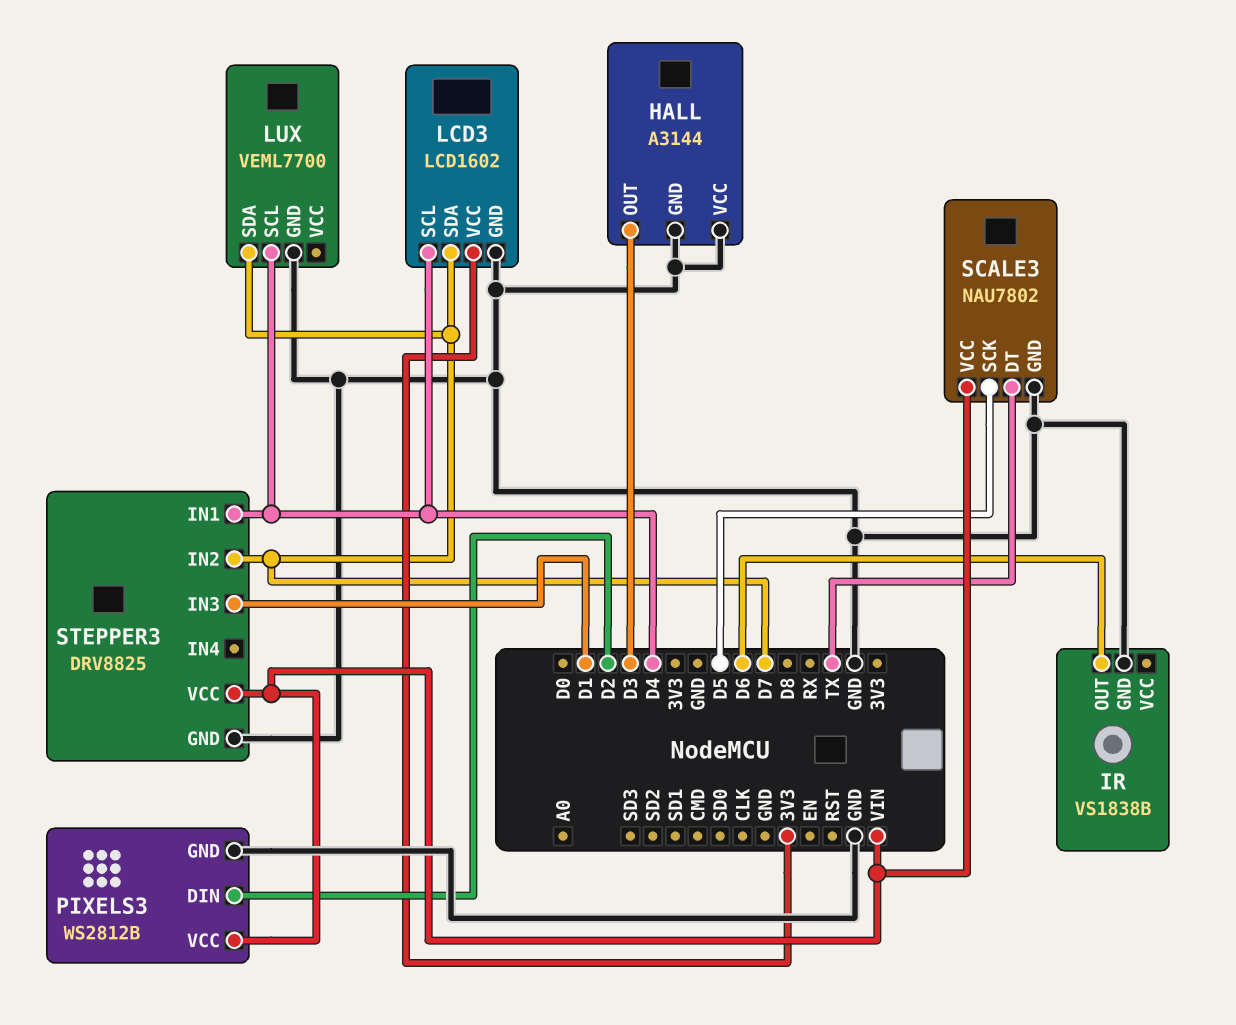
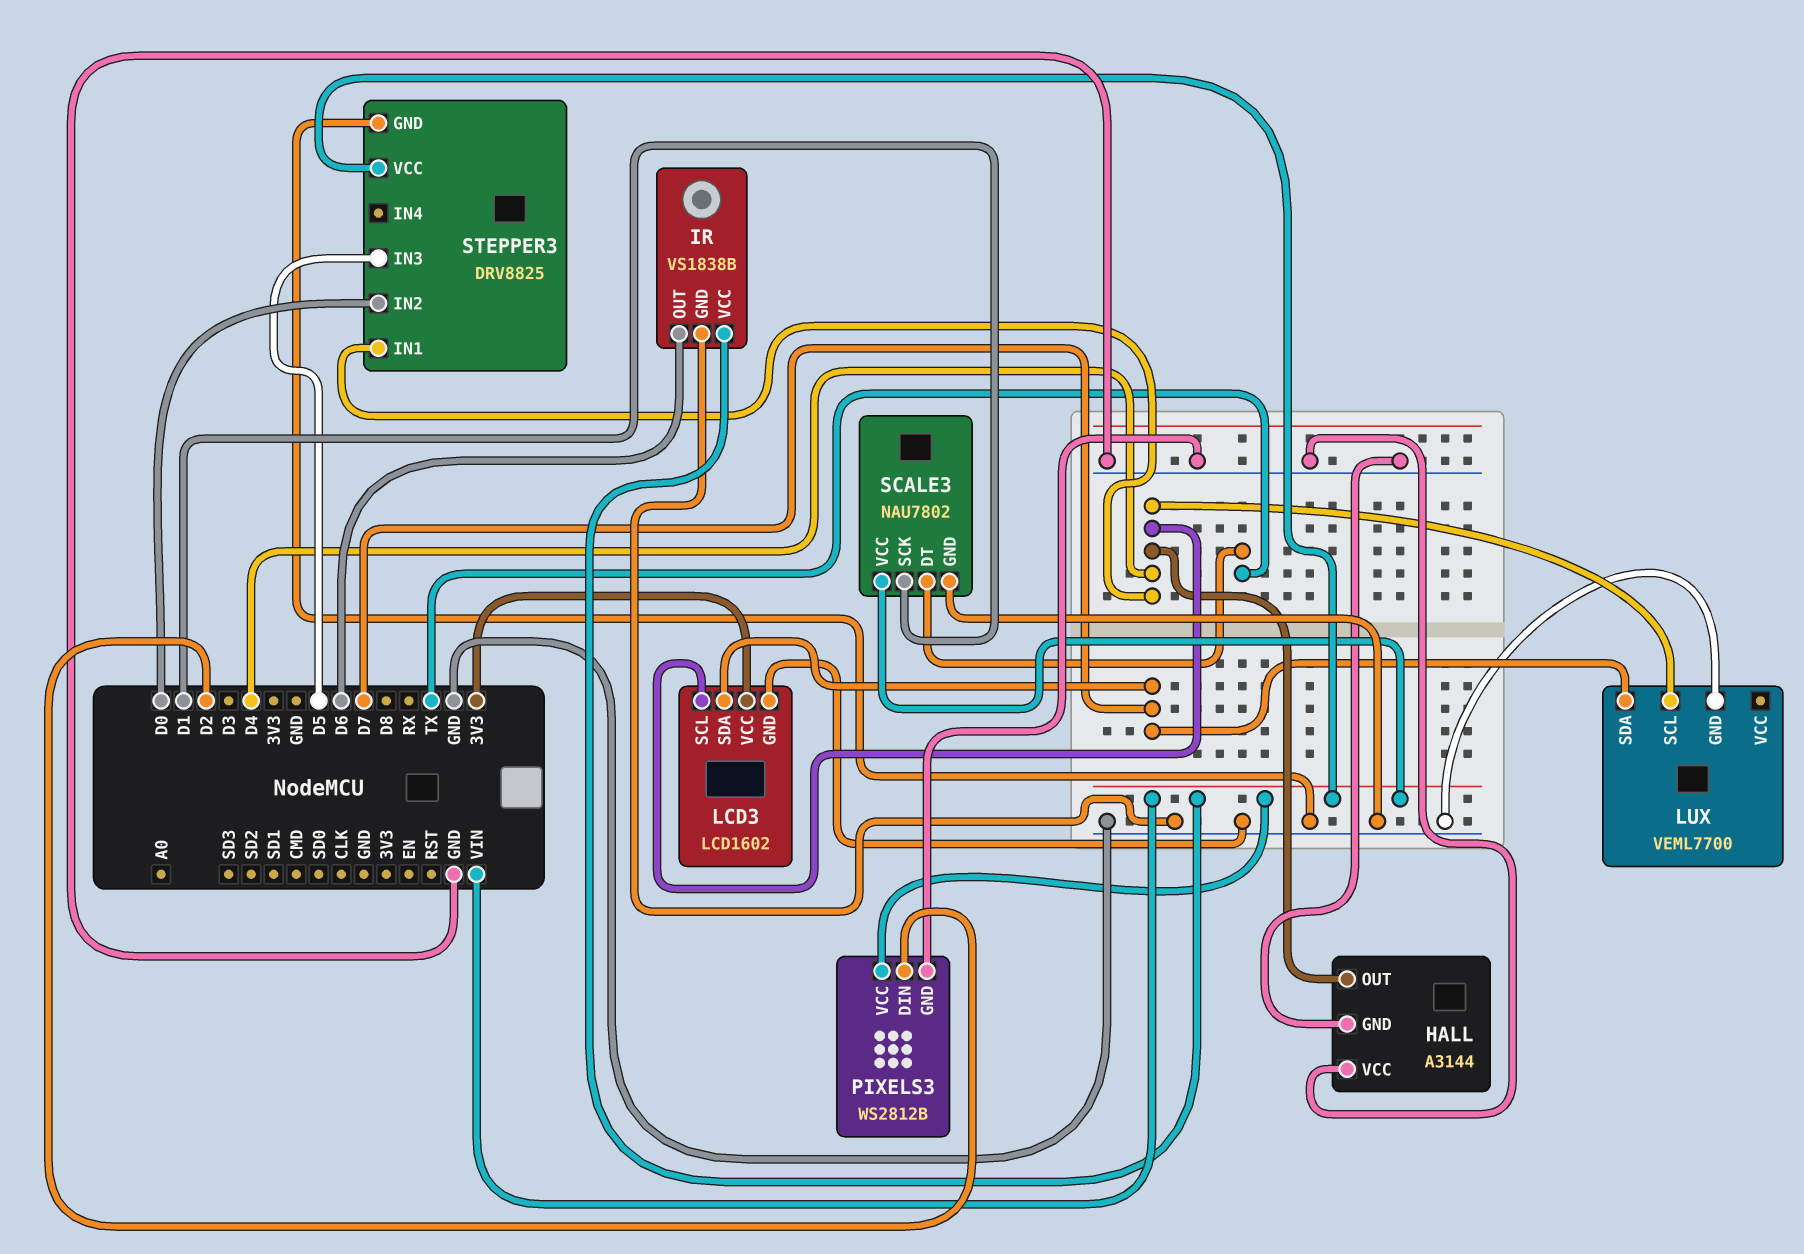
HALL pin OUT: D3 -> D4
IR pin VCC: none -> VIN
SCALE3 pin SCK: D5 -> D1
STEPPER3 pin IN2: D7 -> D0
STEPPER3 pin IN3: D1 -> D5

